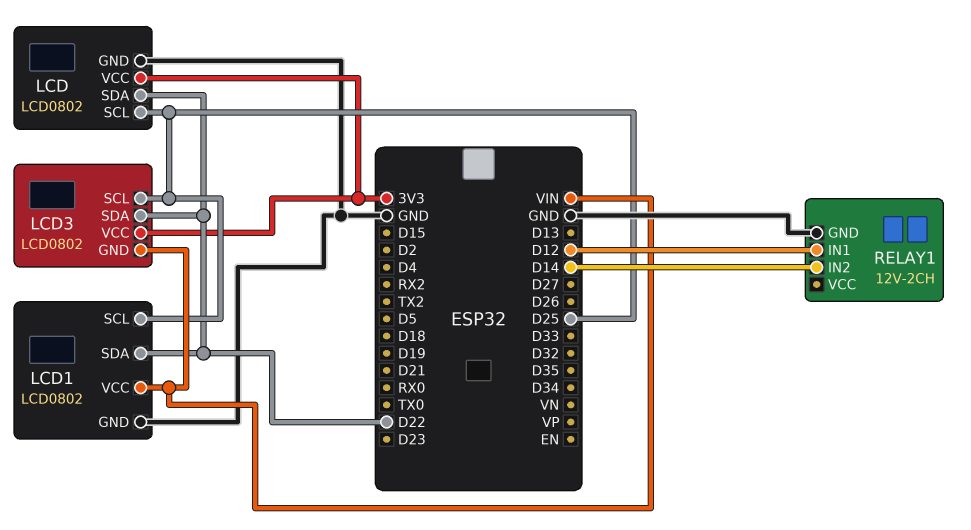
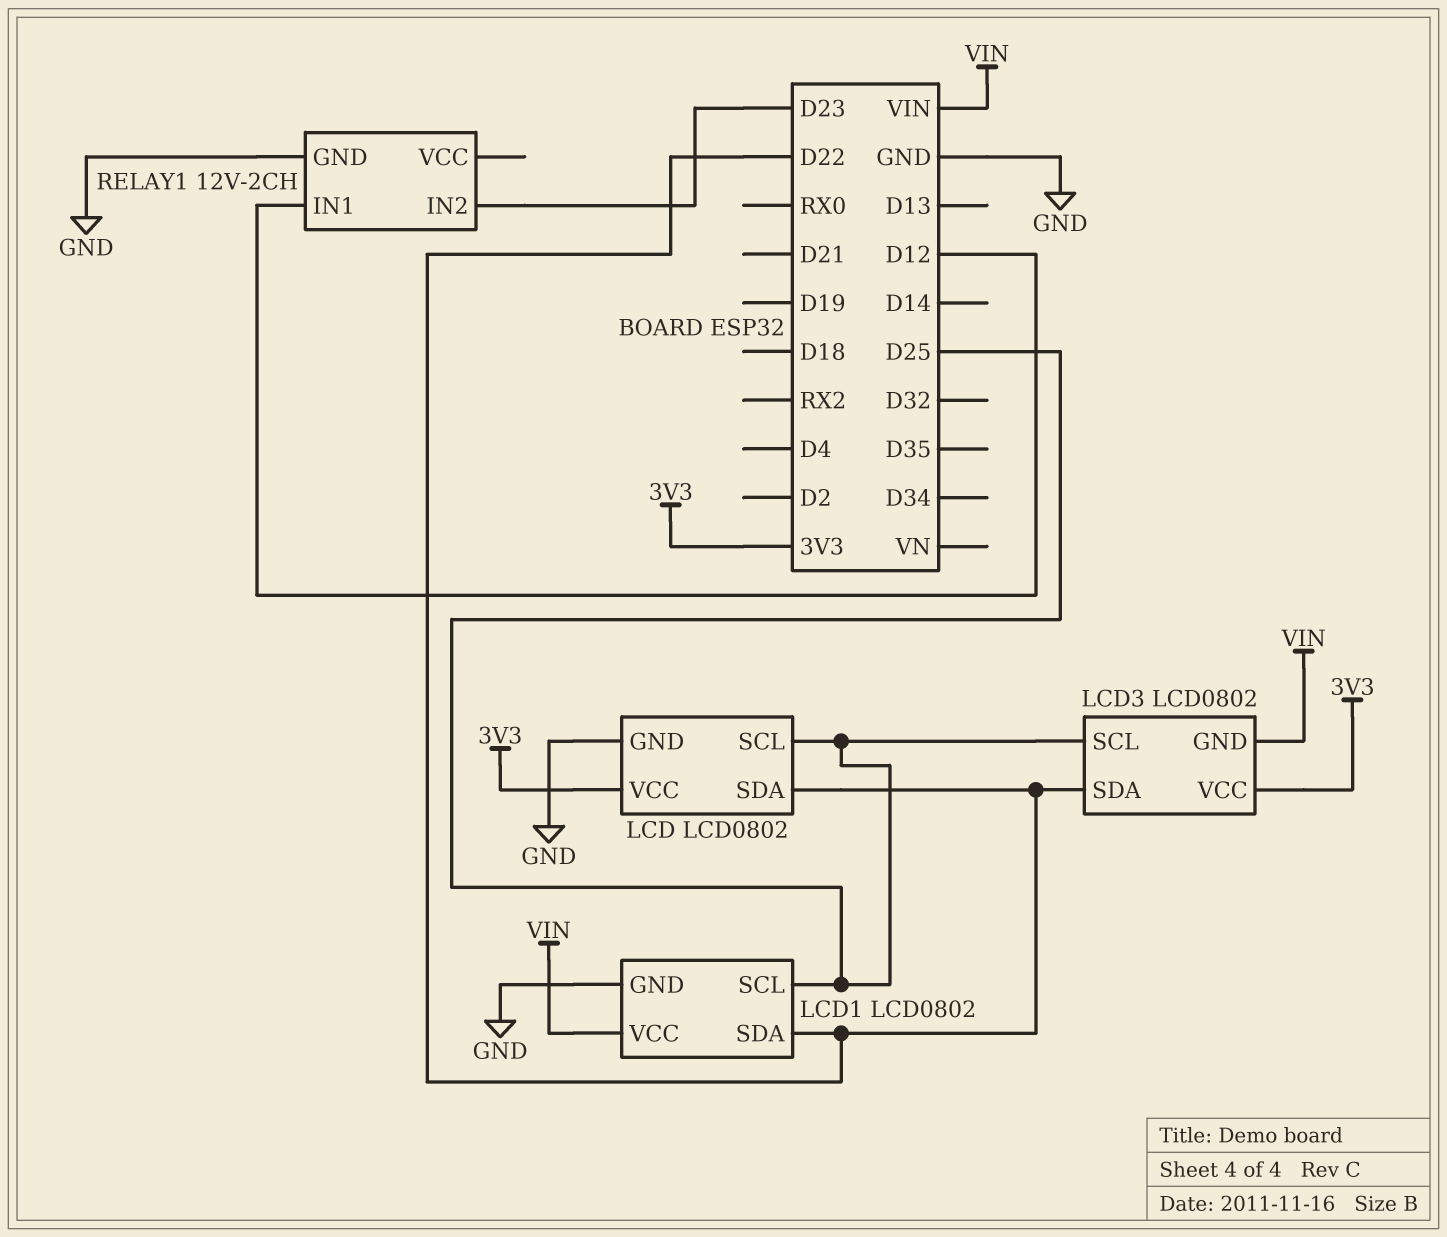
RELAY1 pin IN2: D14 -> D23

